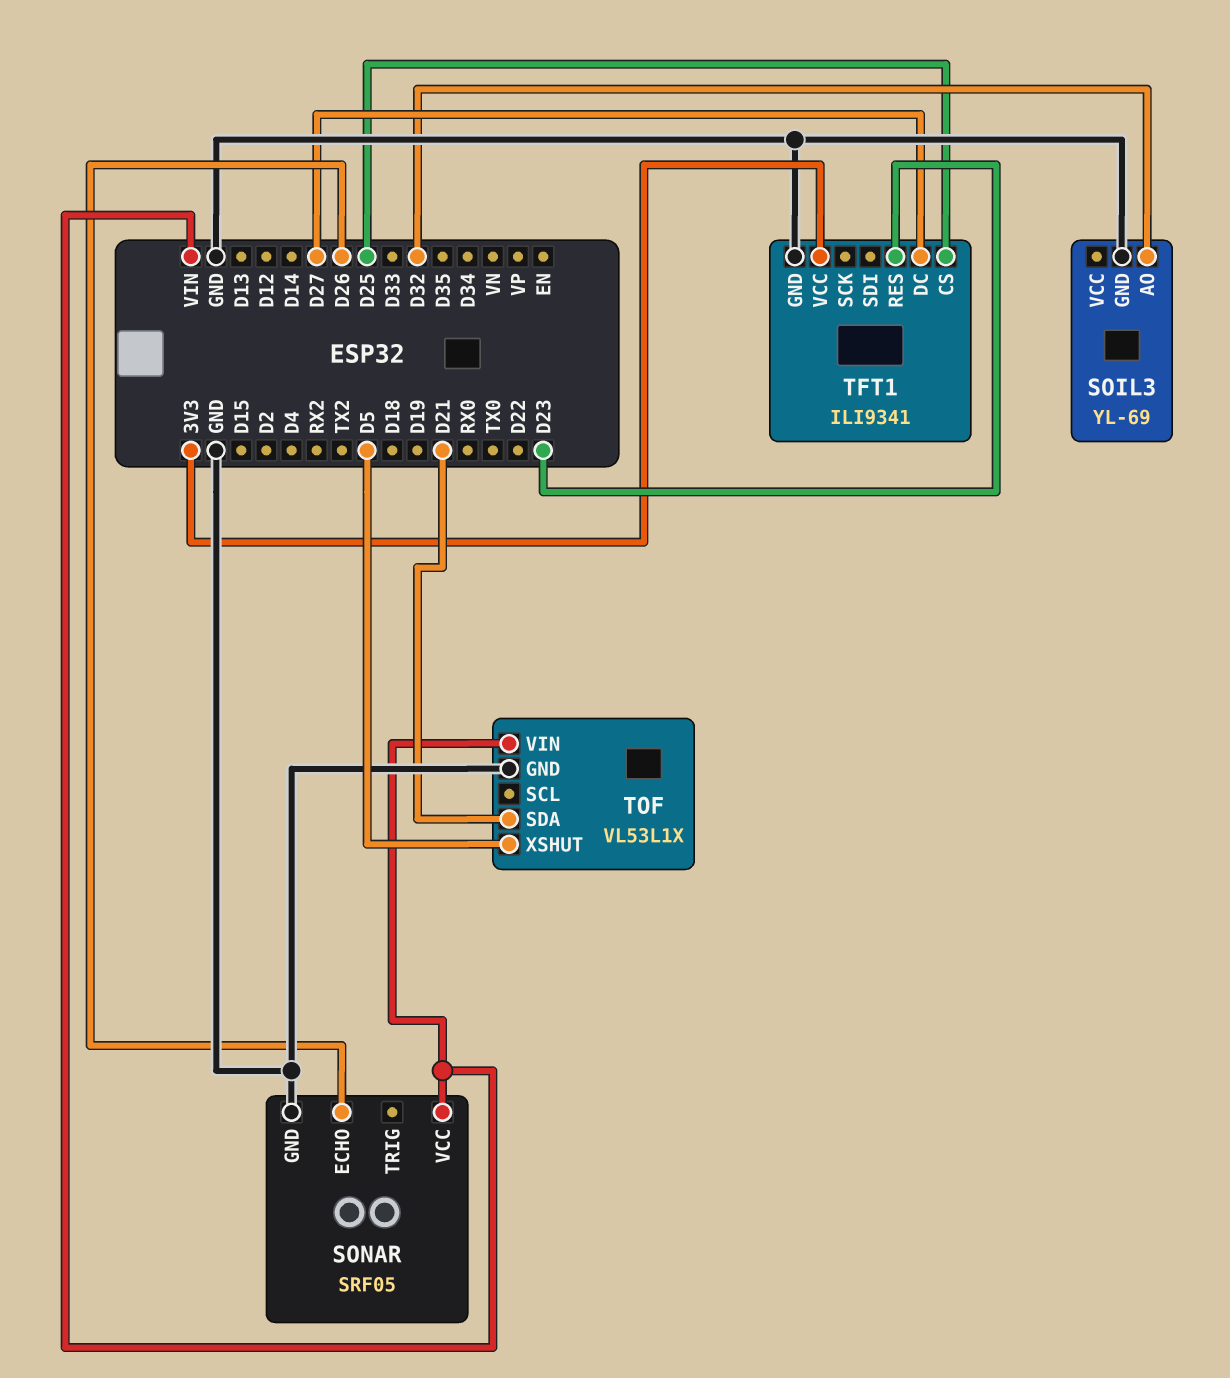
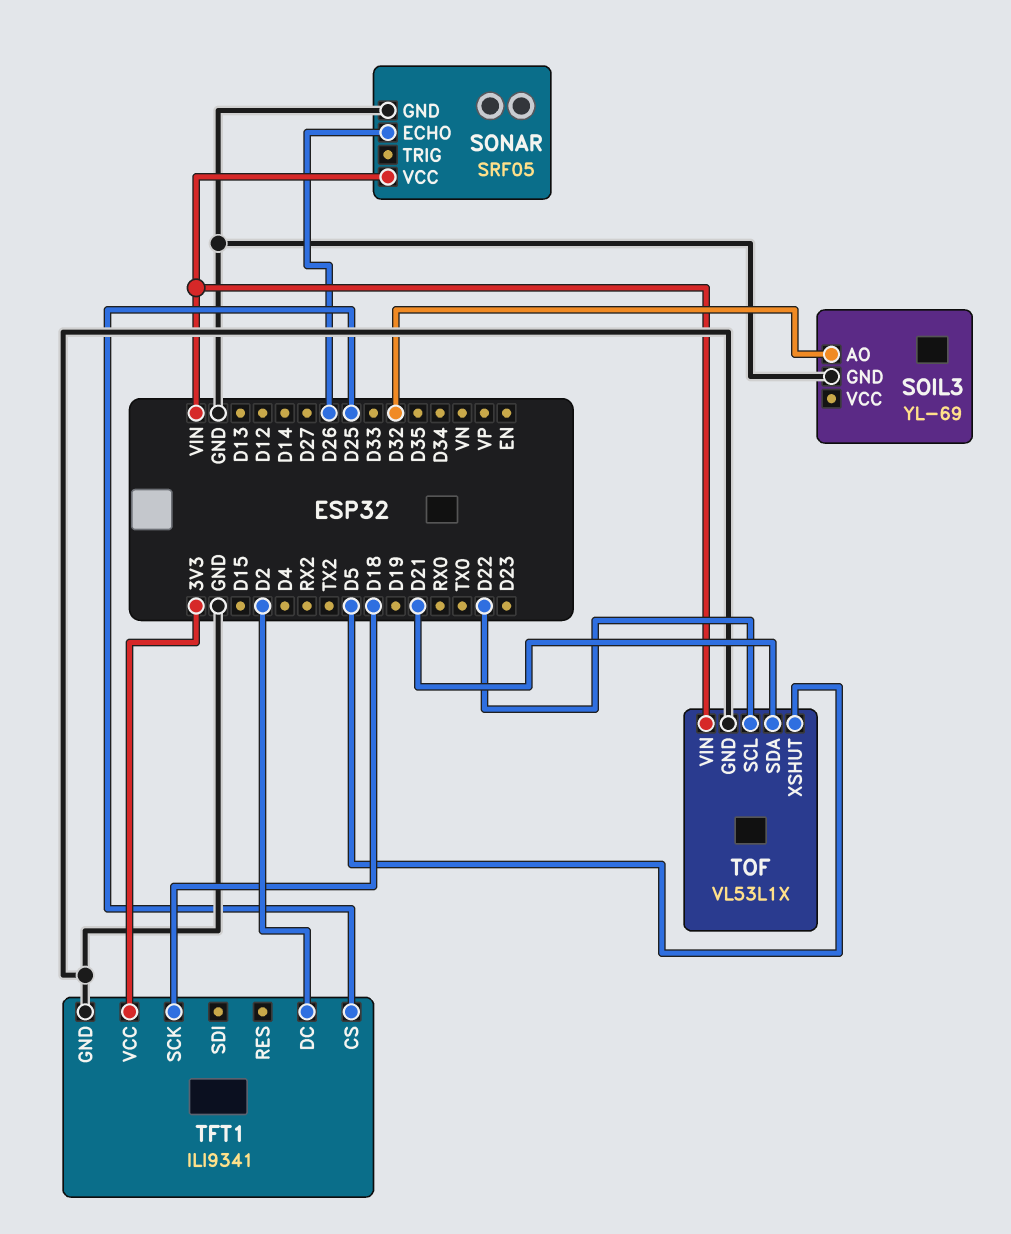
TFT1 pin DC: D27 -> D2
TFT1 pin RES: D23 -> none
TFT1 pin SCK: none -> D18
TOF pin SCL: none -> D22

